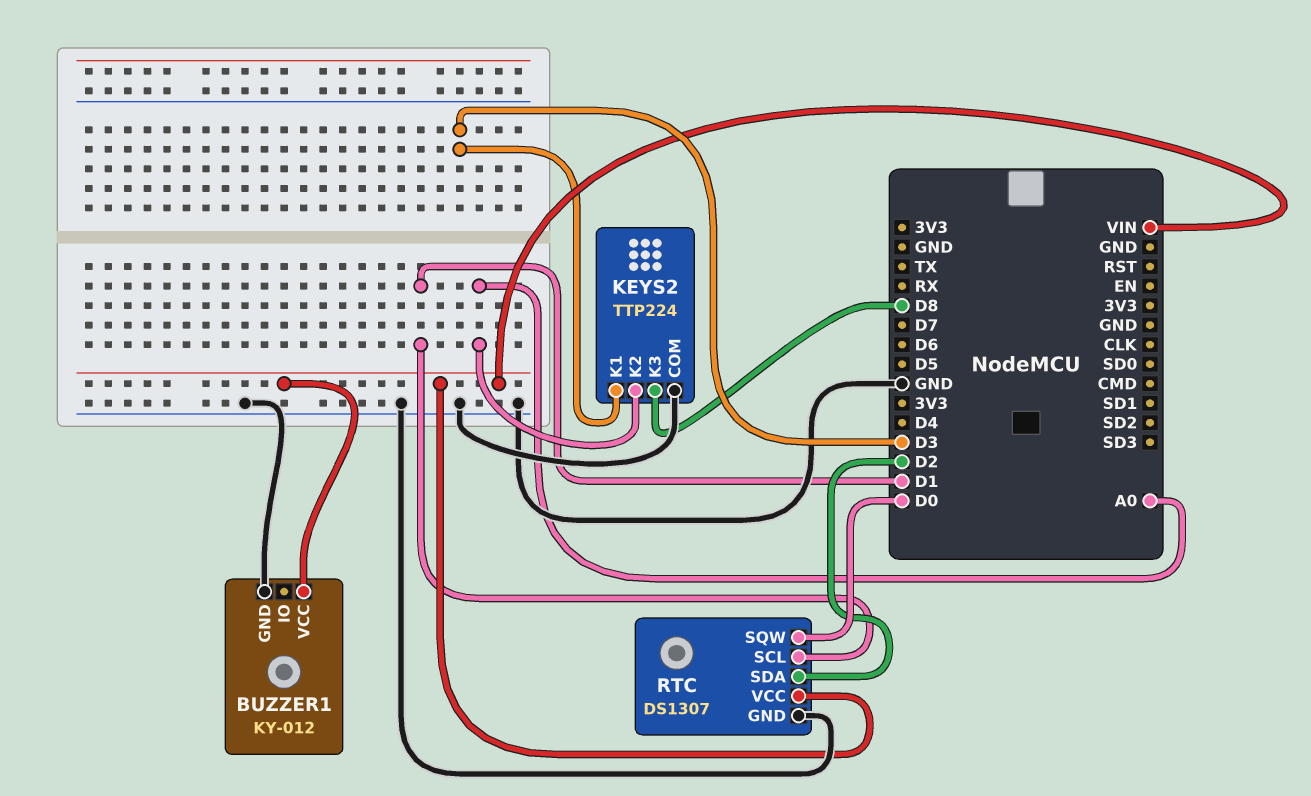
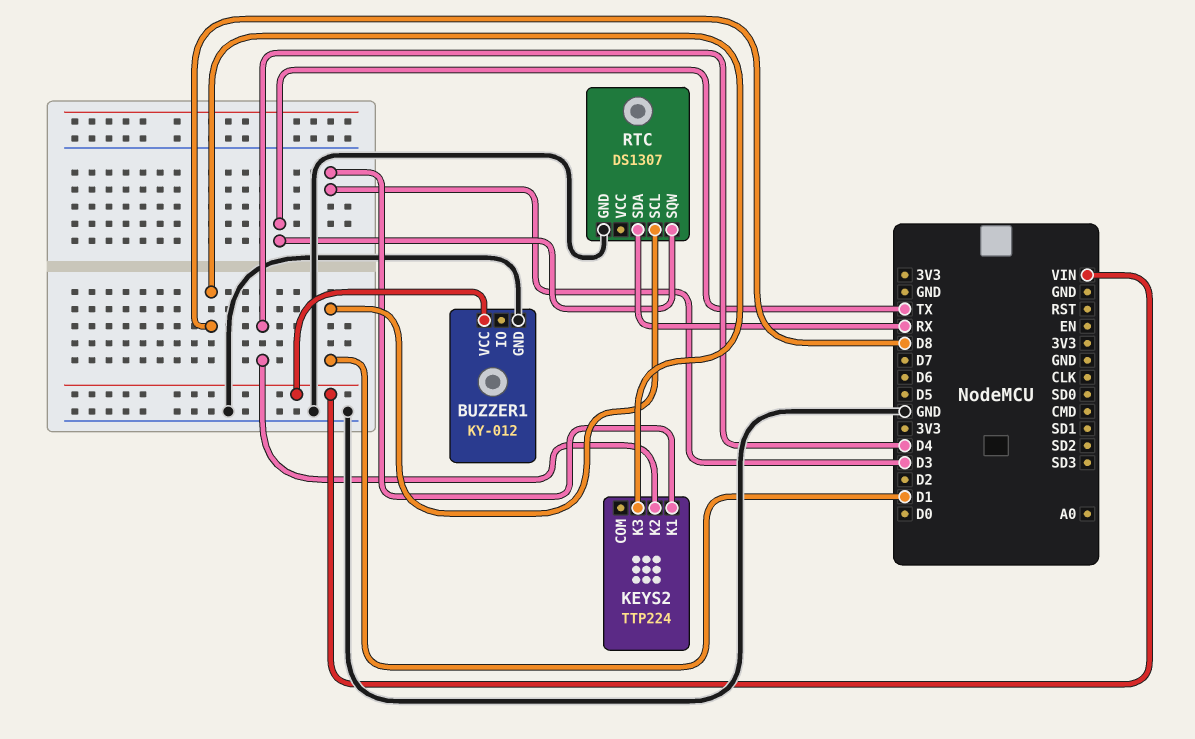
KEYS2 pin COM: GND -> none
KEYS2 pin K2: A0 -> D4
RTC pin SDA: D2 -> RX
RTC pin SQW: D0 -> TX
RTC pin VCC: VIN -> none

